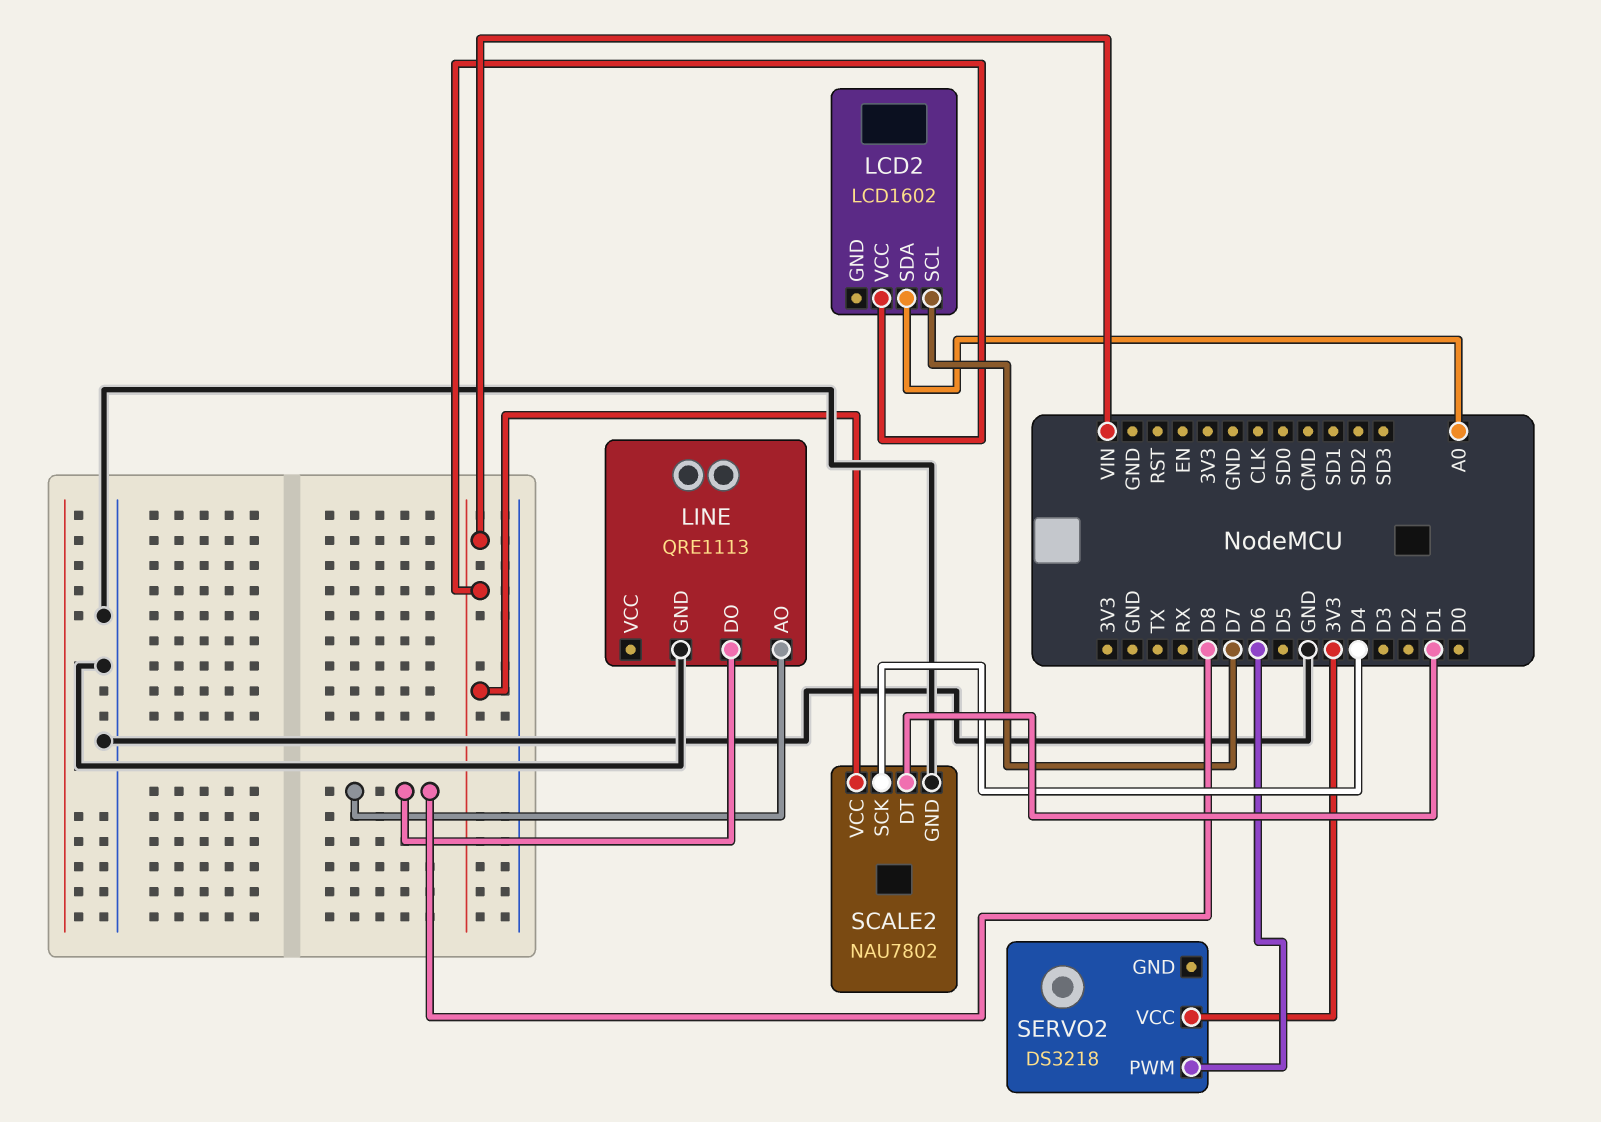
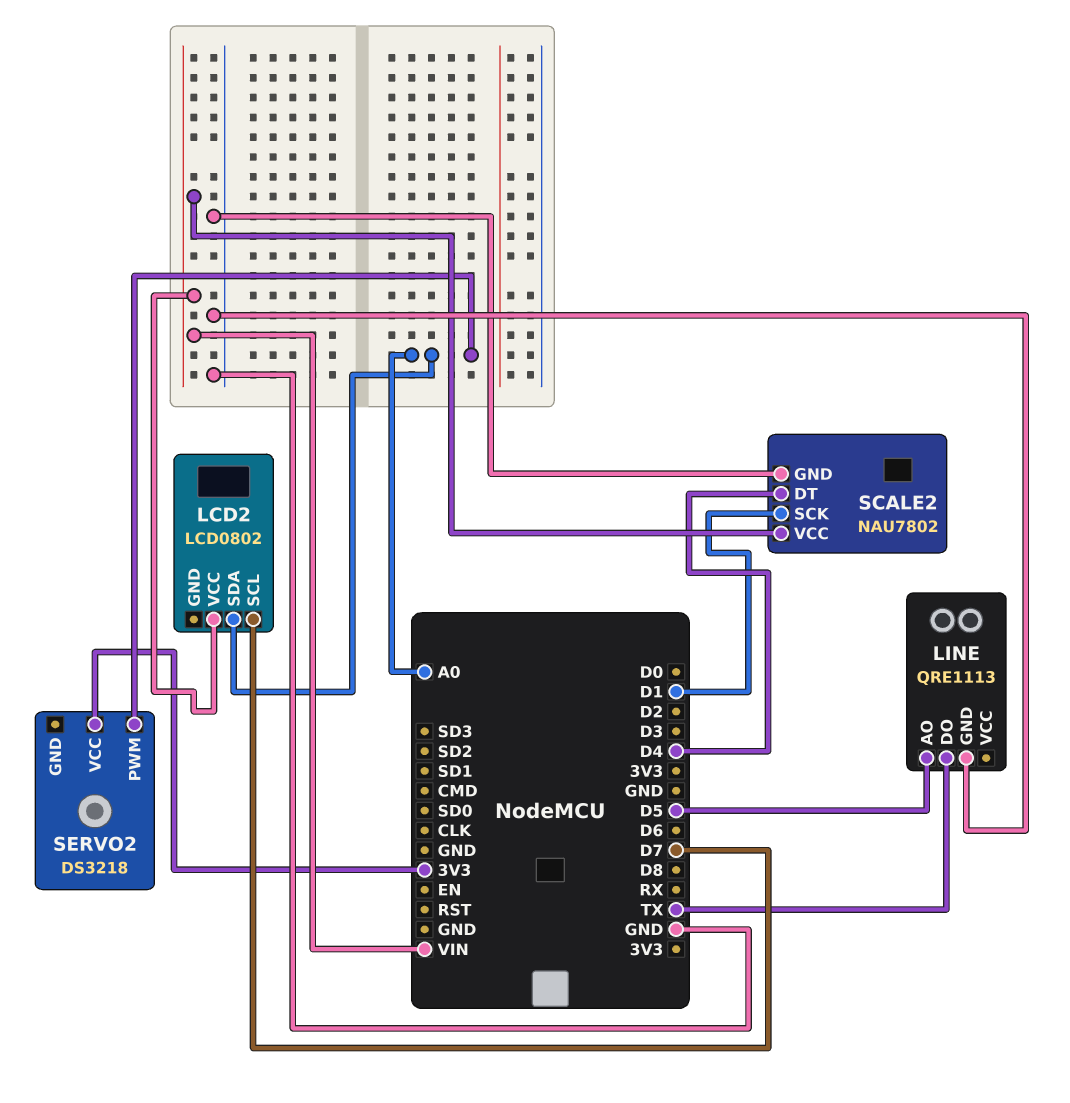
LCD2: LCD1602 -> LCD0802
LINE pin AO: D8 -> D5
LINE pin DO: D8 -> TX
SCALE2 pin DT: D1 -> D4
SCALE2 pin SCK: D4 -> D1
SERVO2 pin PWM: D6 -> A0

